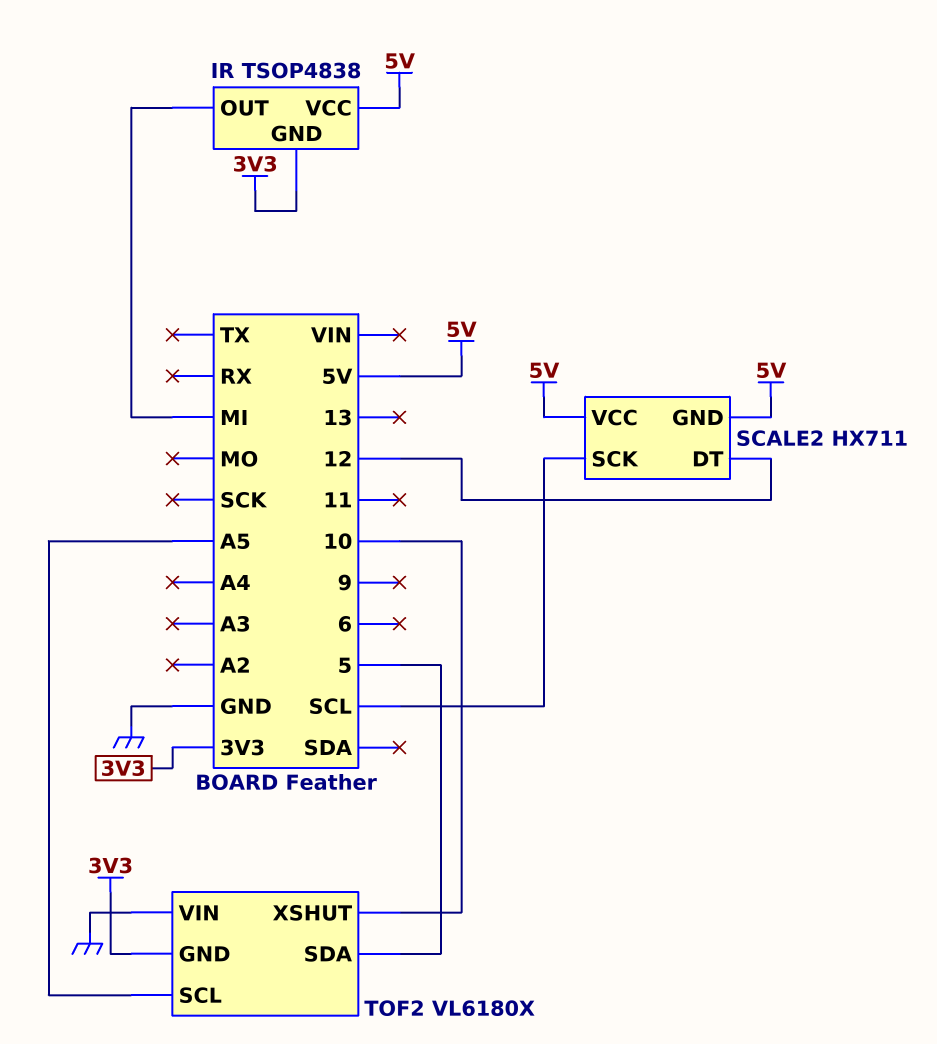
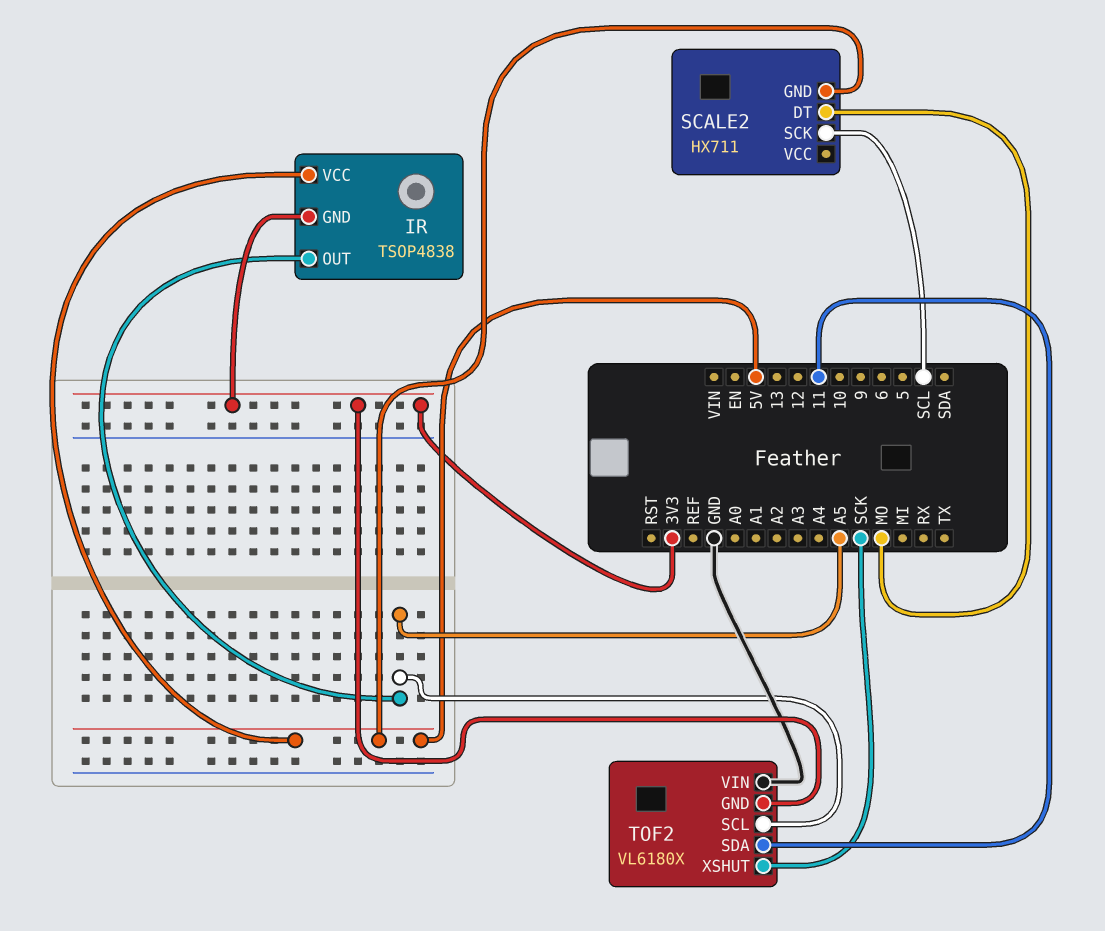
IR pin OUT: MI -> A5
SCALE2 pin DT: 12 -> MO
SCALE2 pin VCC: 5V -> none
TOF2 pin SDA: 5 -> 11
TOF2 pin XSHUT: 10 -> SCK

